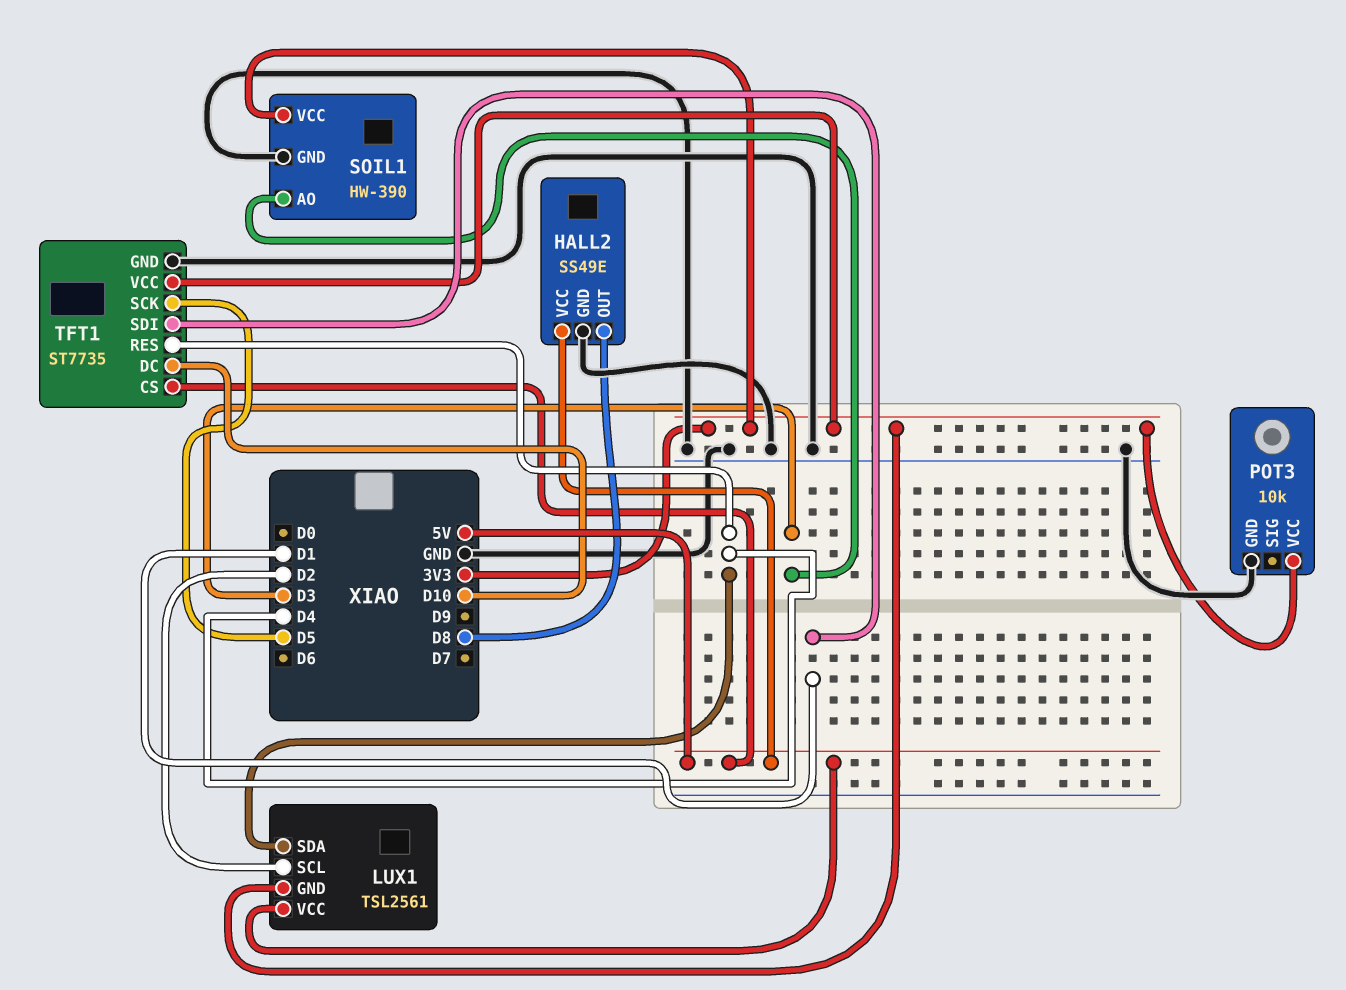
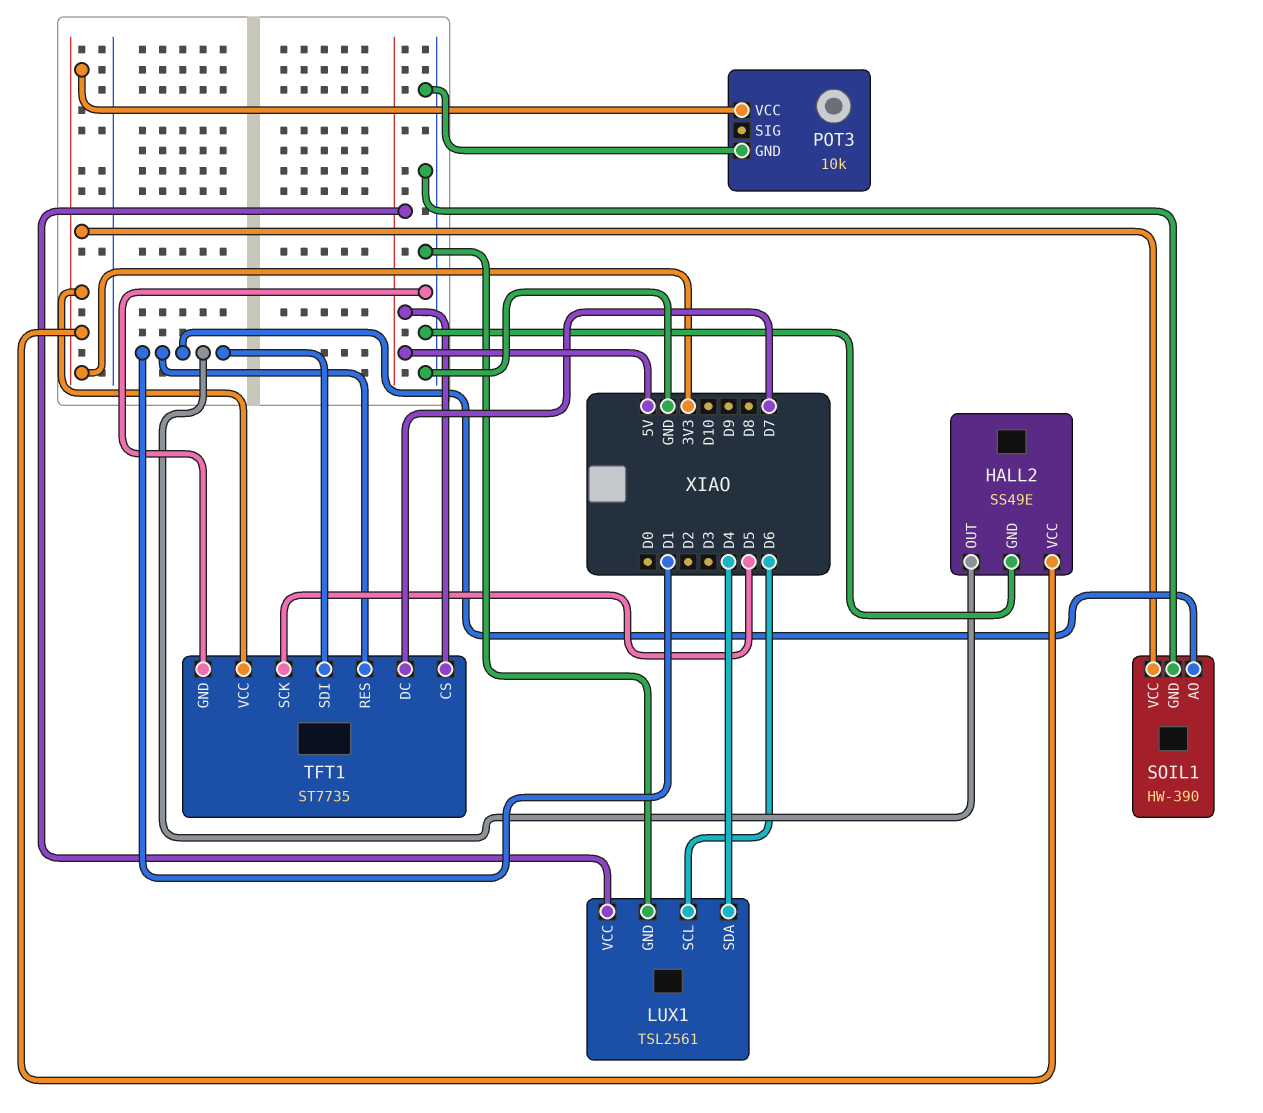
HALL2 pin OUT: D8 -> D1
HALL2 pin VCC: 5V -> 3V3
LUX1 pin GND: 3V3 -> GND
LUX1 pin SCL: D2 -> D6
SOIL1 pin AO: D3 -> D1
TFT1 pin DC: D10 -> D7
TFT1 pin RES: D4 -> D1

